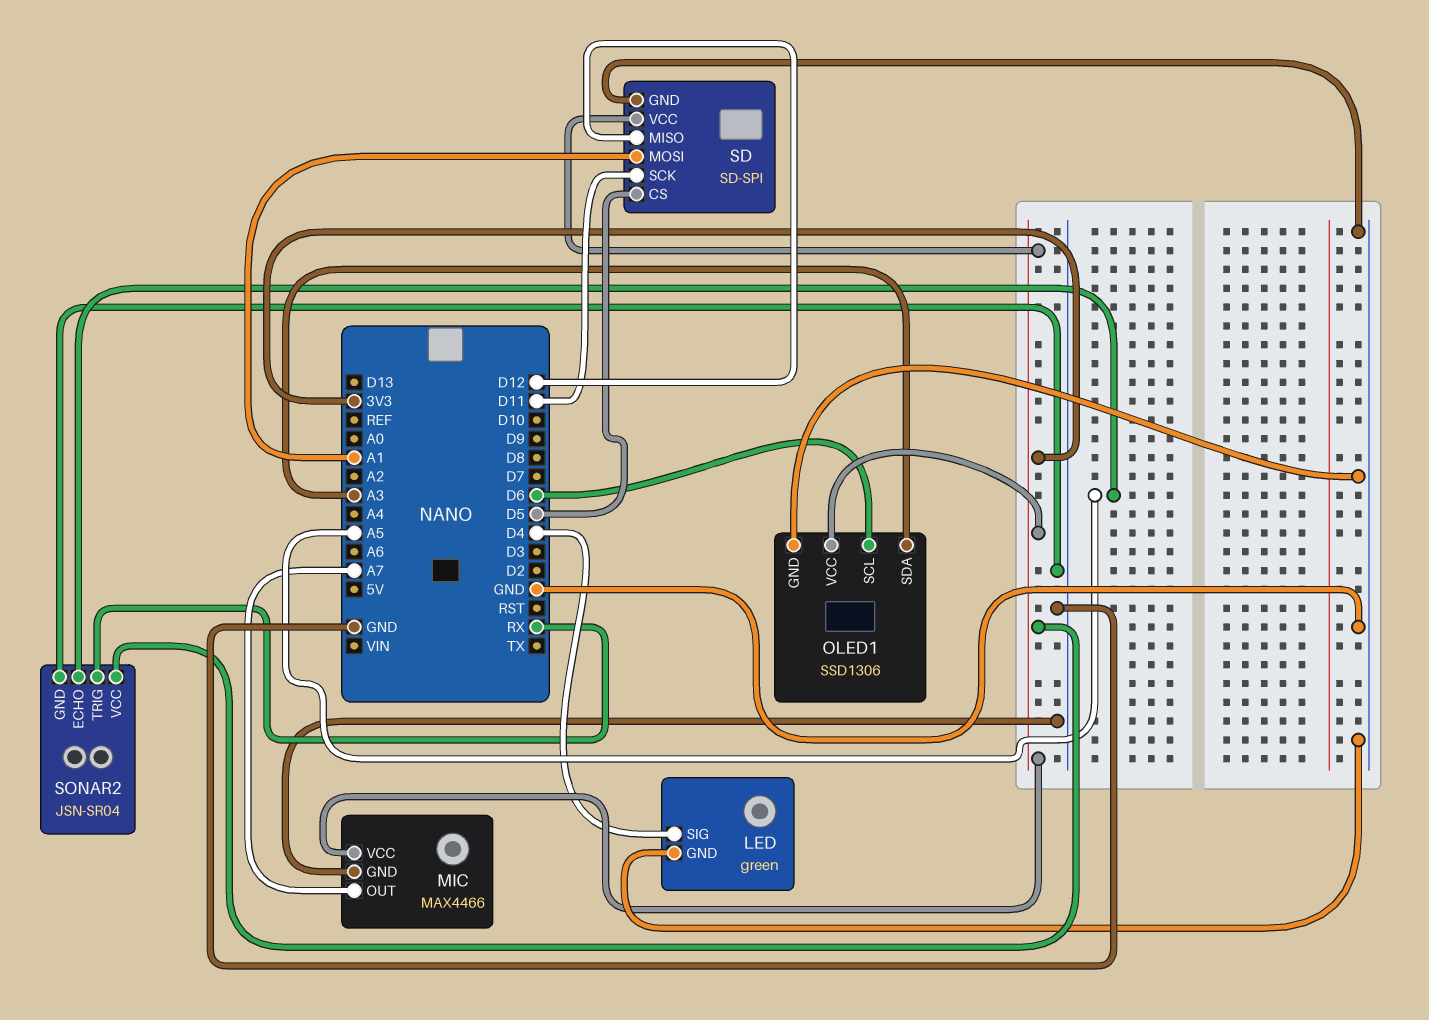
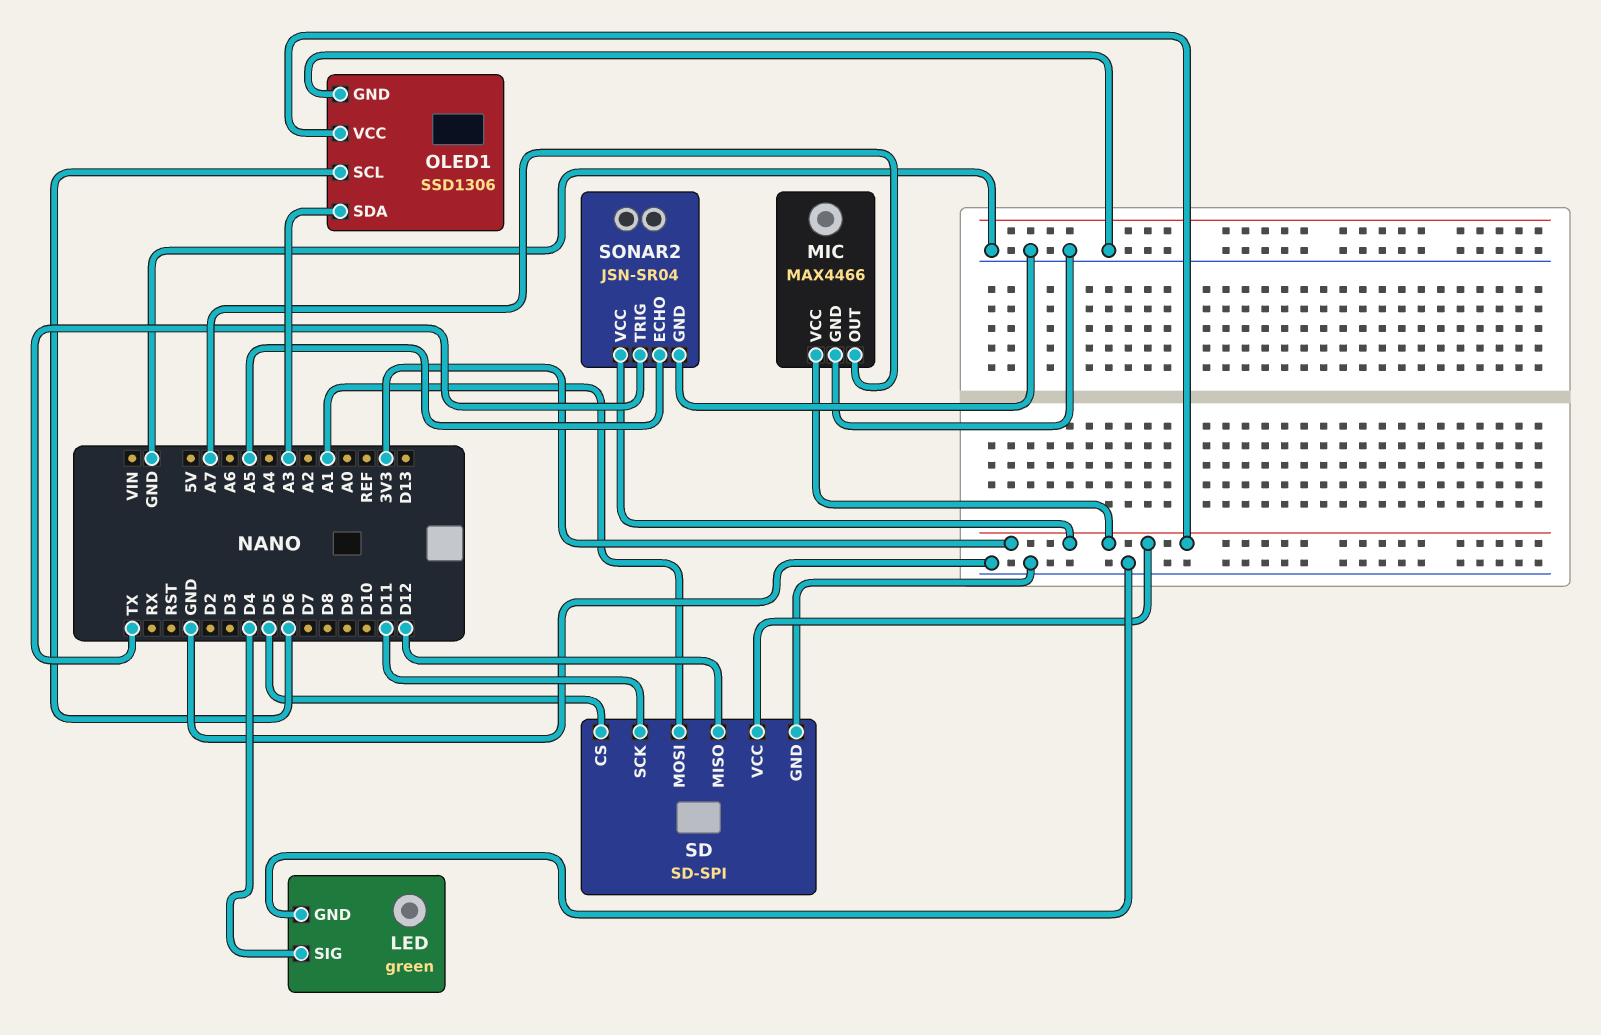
SONAR2 pin TRIG: RX -> TX

